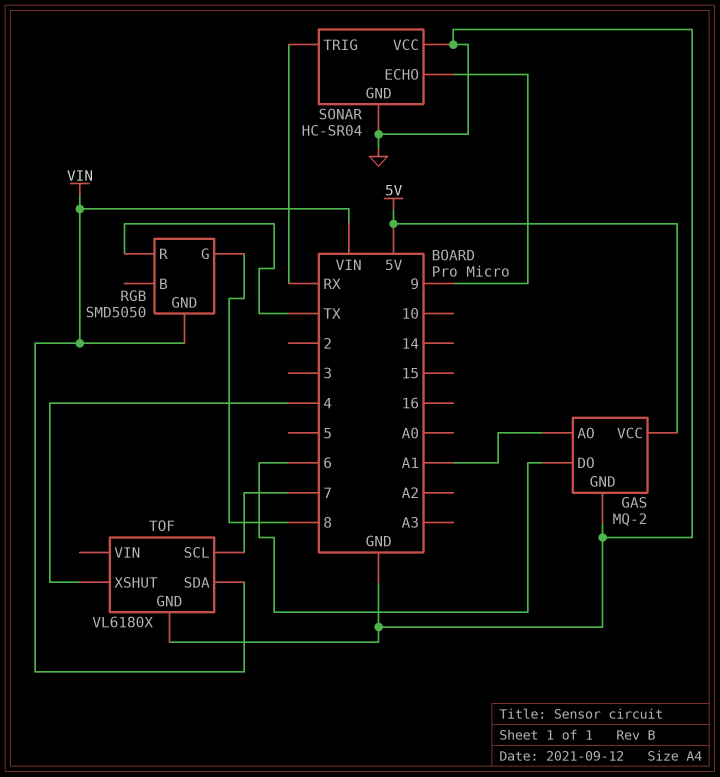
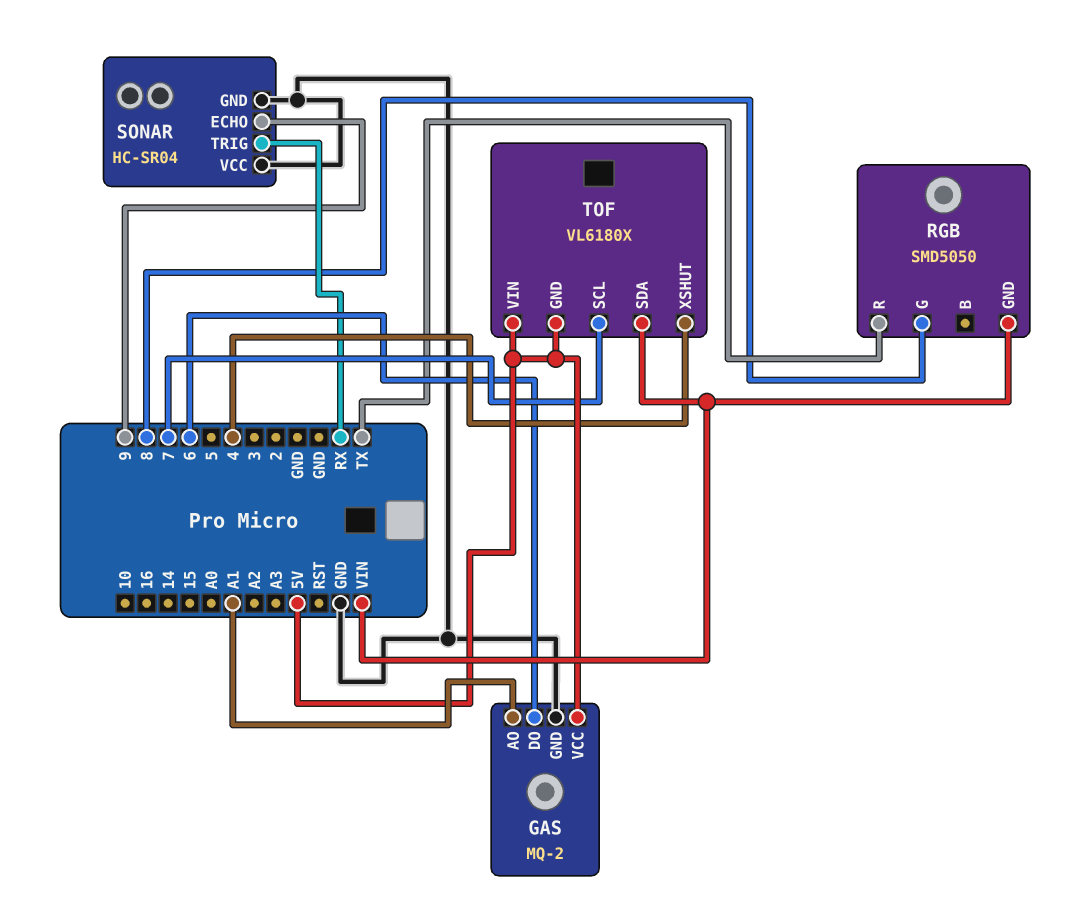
TOF pin GND: GND -> 5V
TOF pin VIN: none -> 5V

